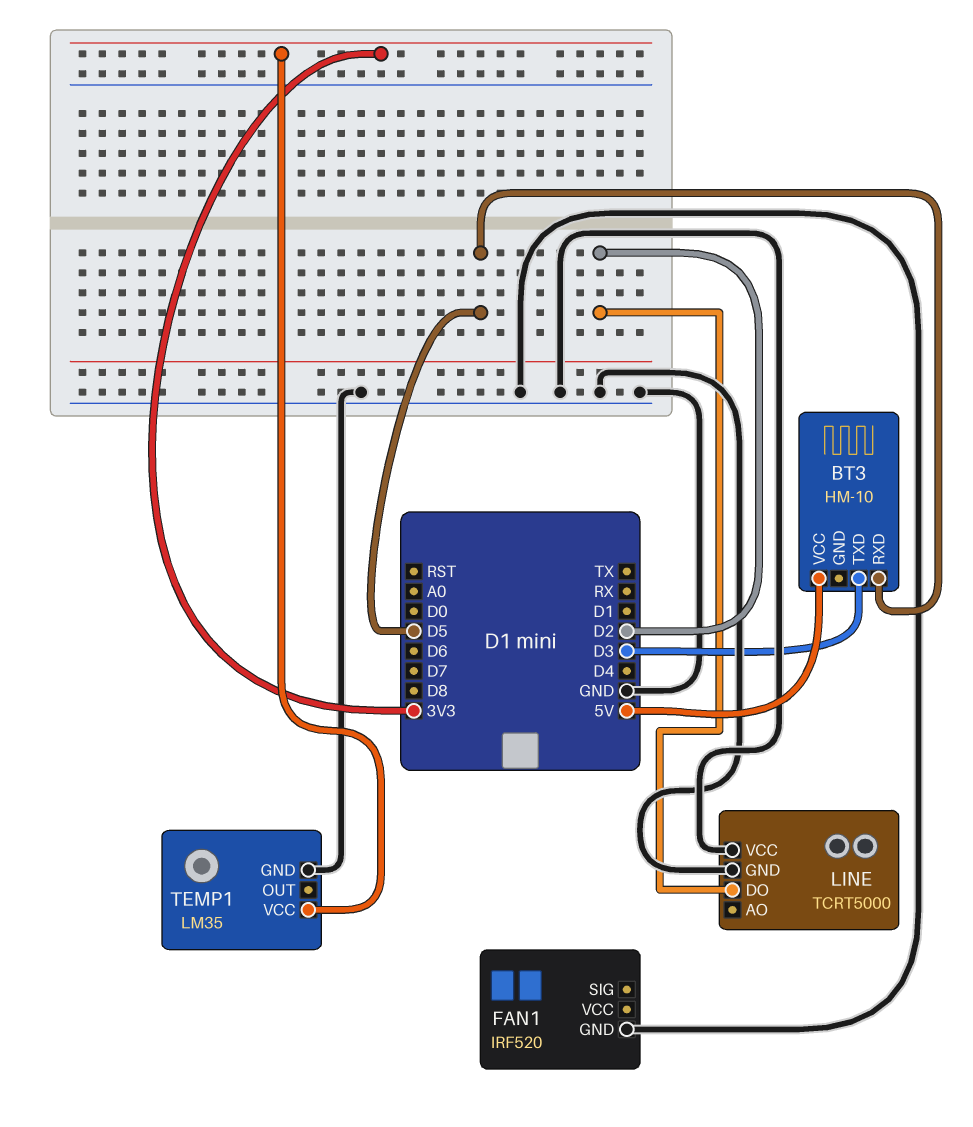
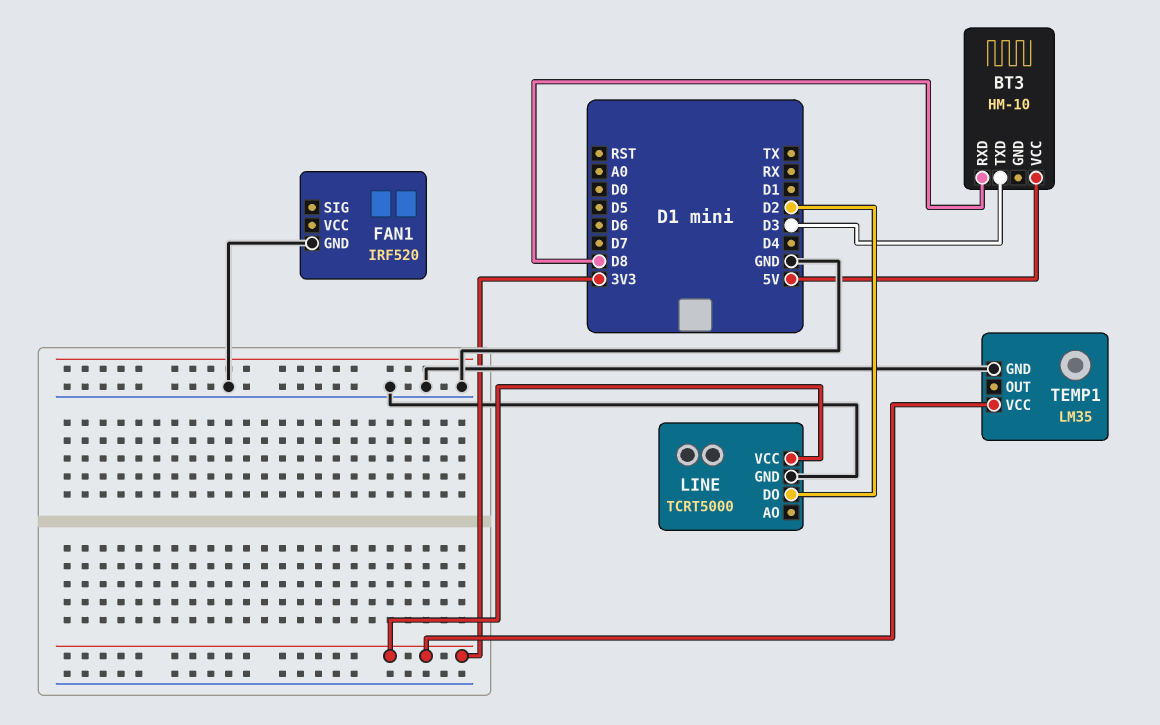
BT3 pin RXD: D5 -> D8
LINE pin VCC: GND -> 3V3

